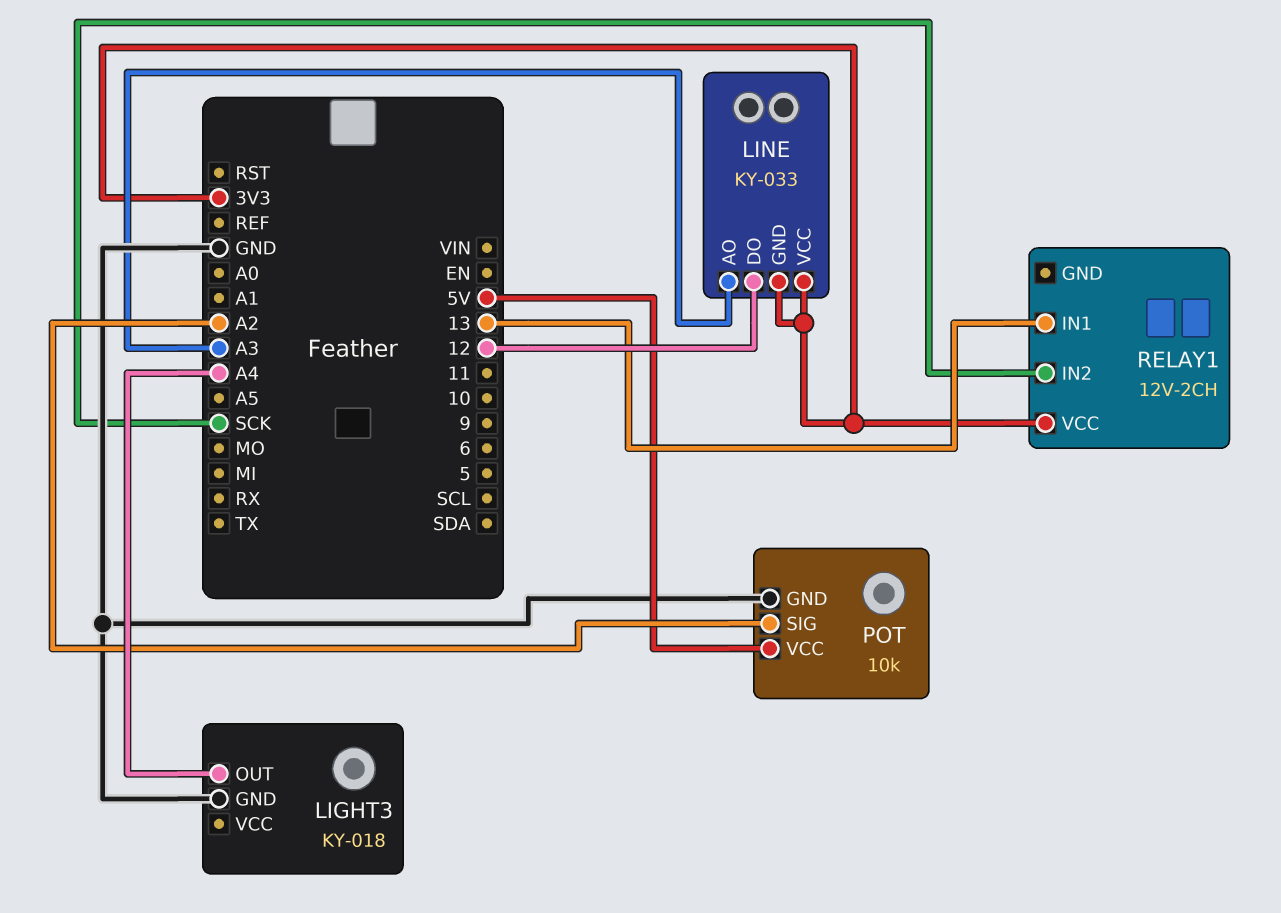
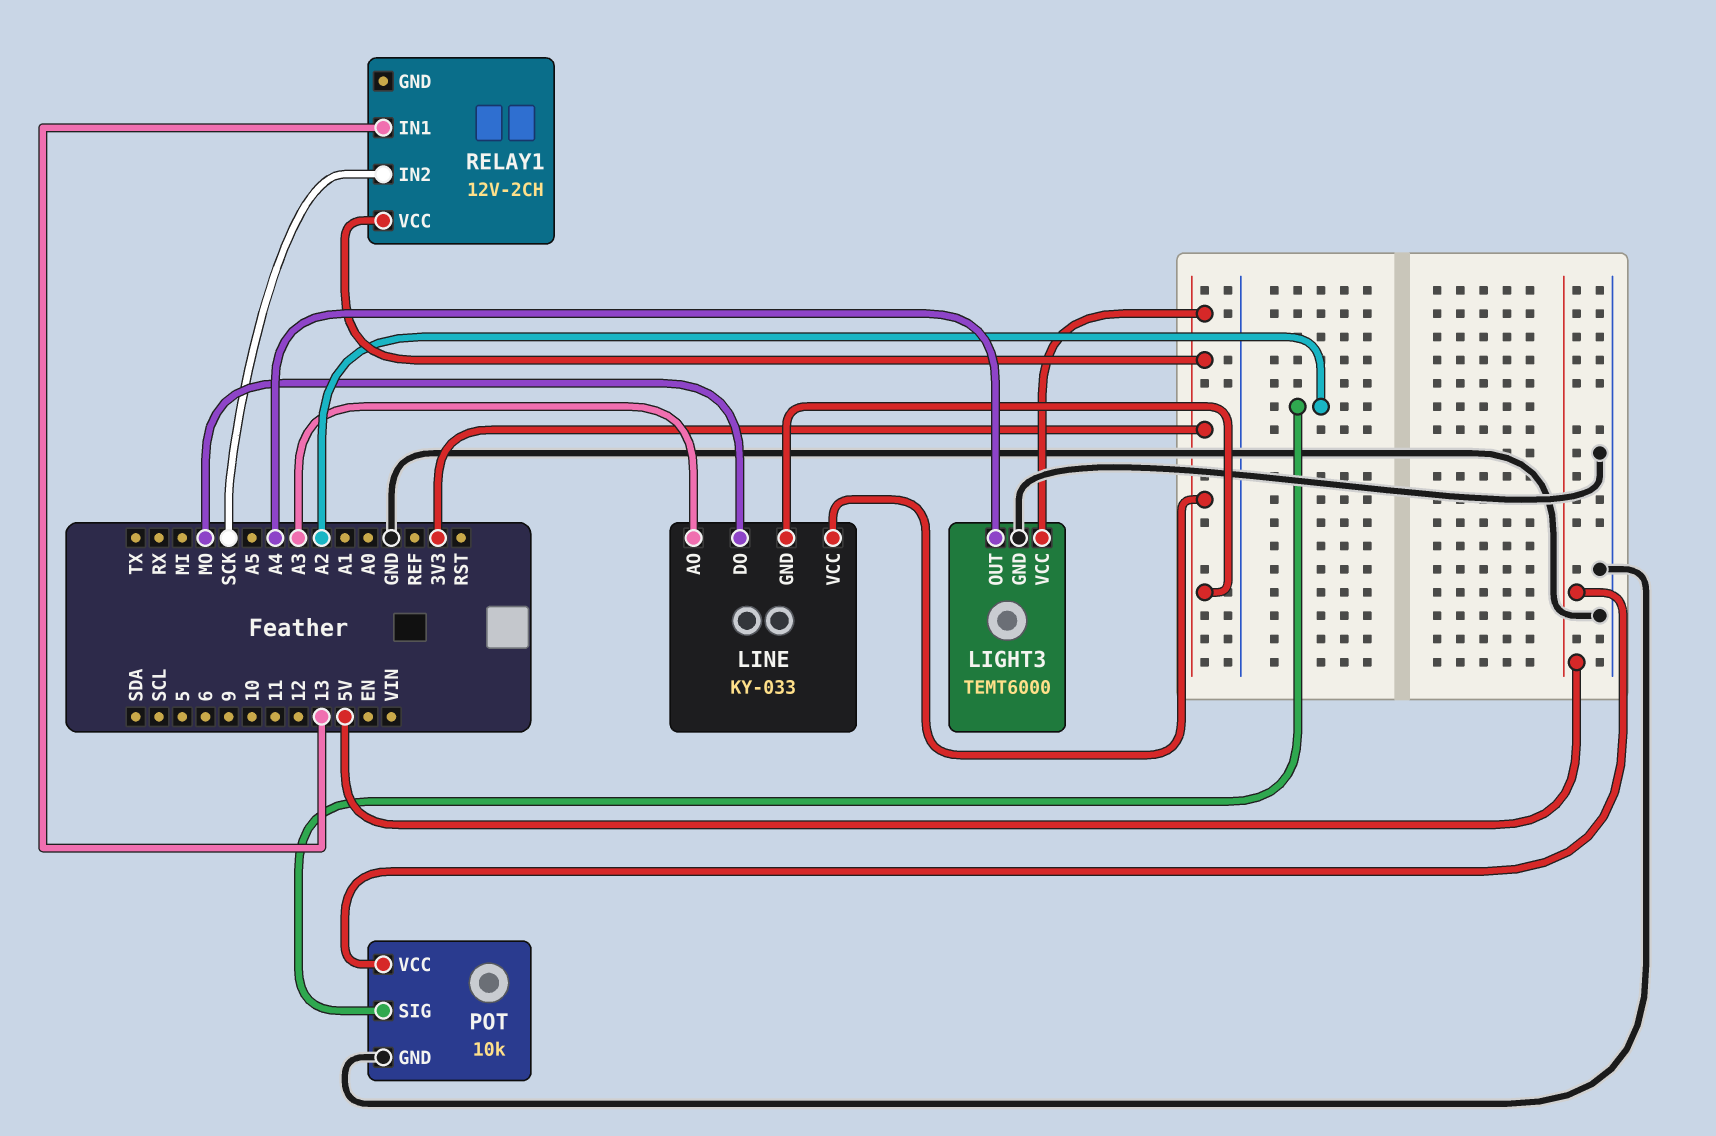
LIGHT3: KY-018 -> TEMT6000
LIGHT3 pin VCC: none -> 3V3
LINE pin DO: 12 -> MO

